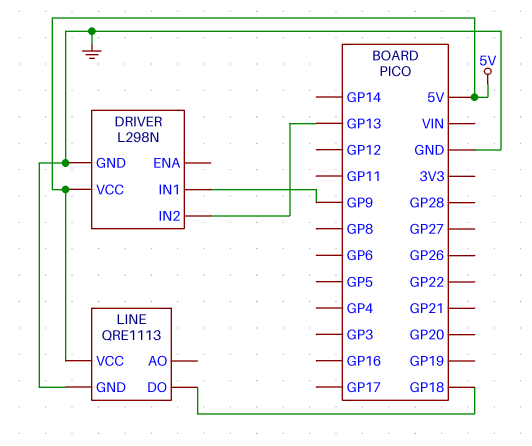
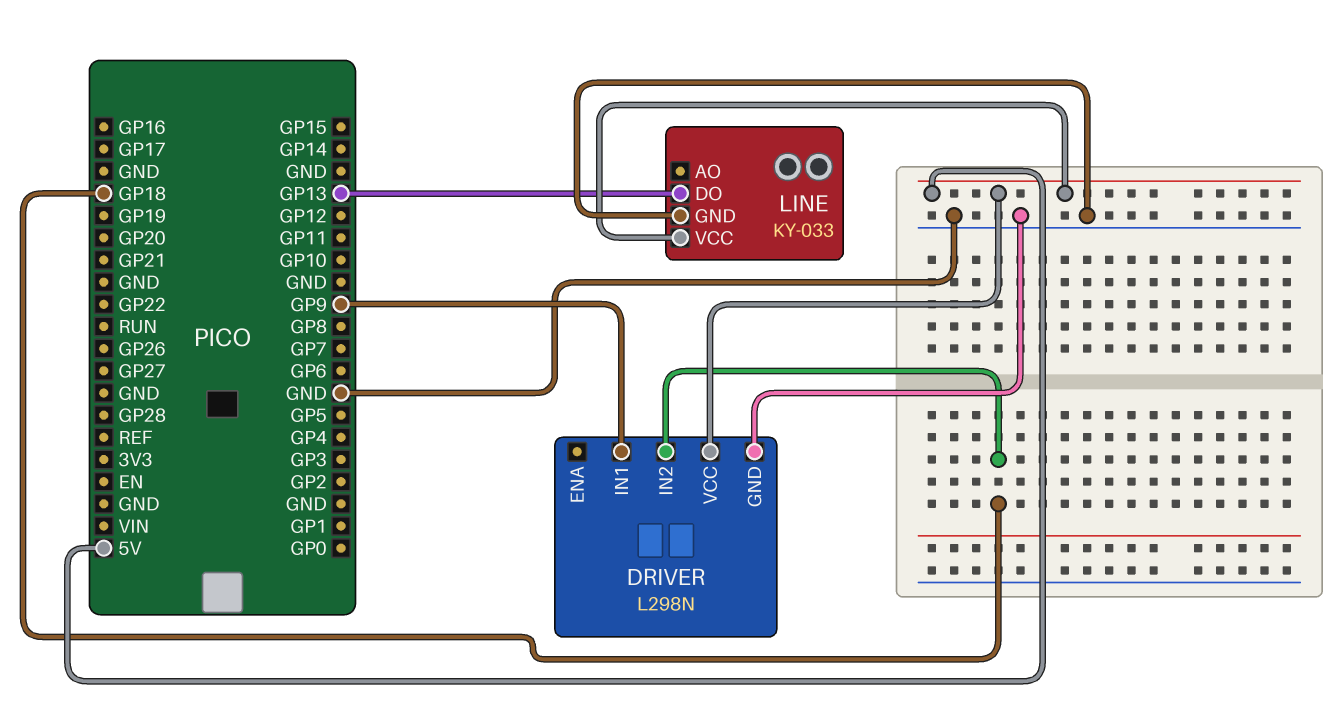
DRIVER pin IN2: GP13 -> GP18
LINE: QRE1113 -> KY-033
LINE pin DO: GP18 -> GP13

